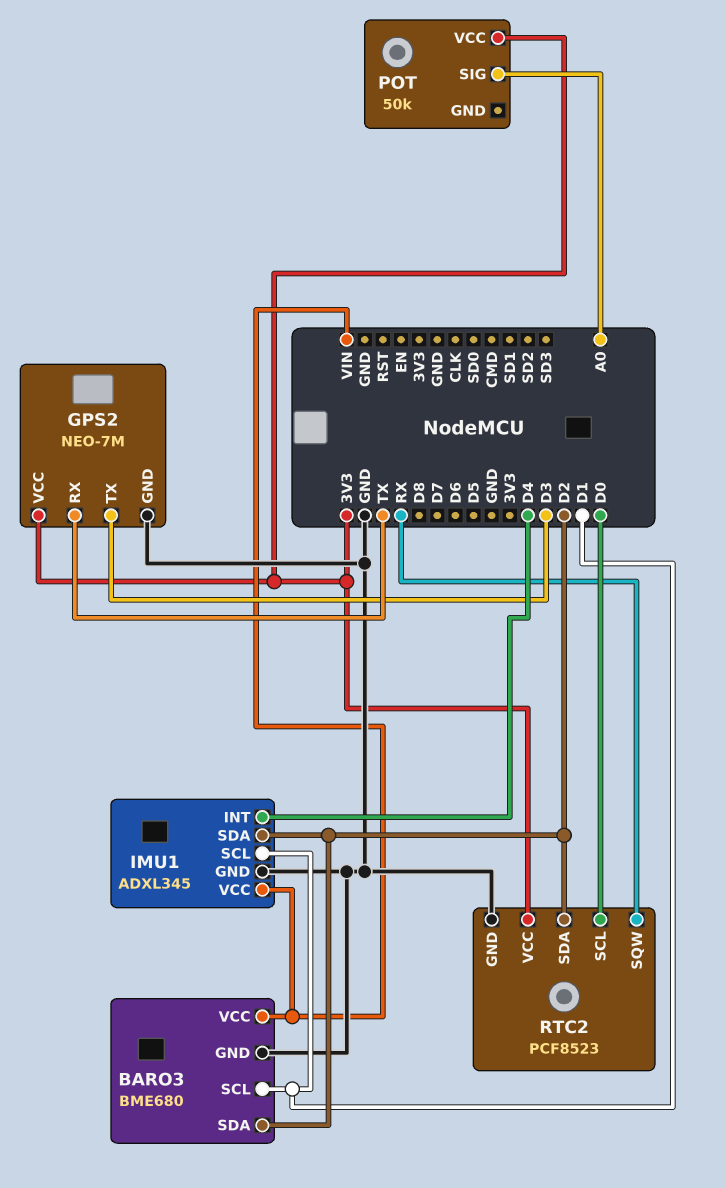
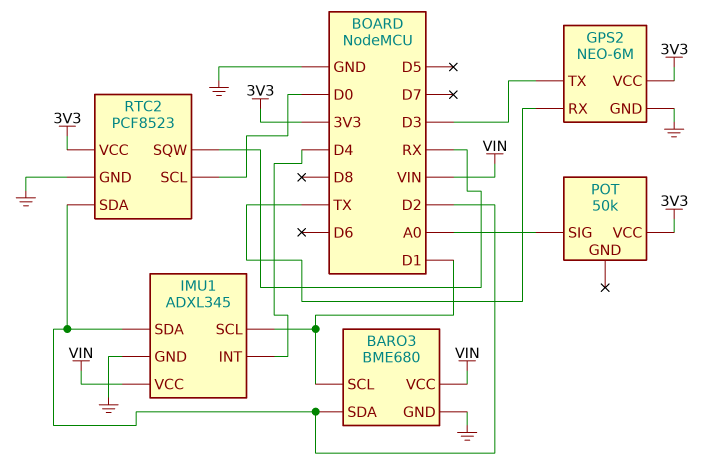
GPS2: NEO-7M -> NEO-6M

